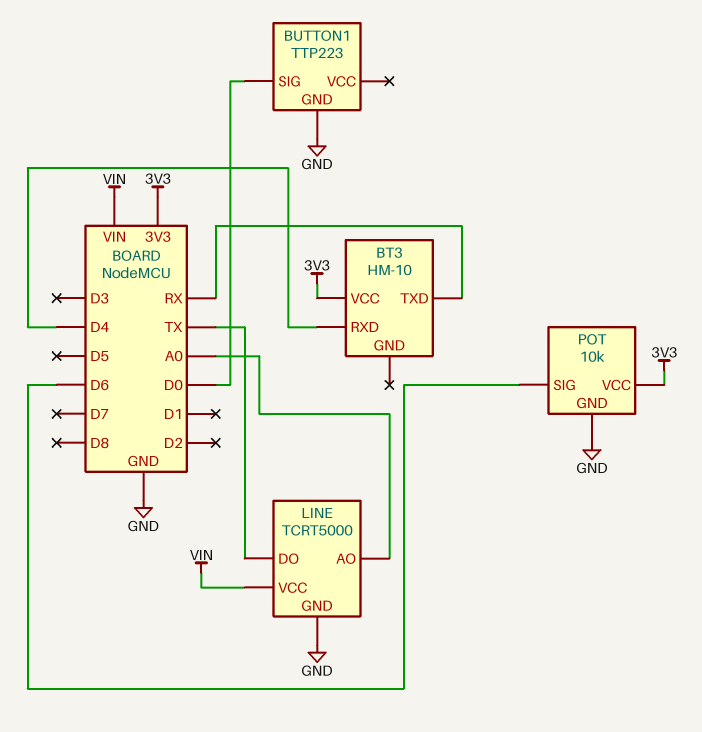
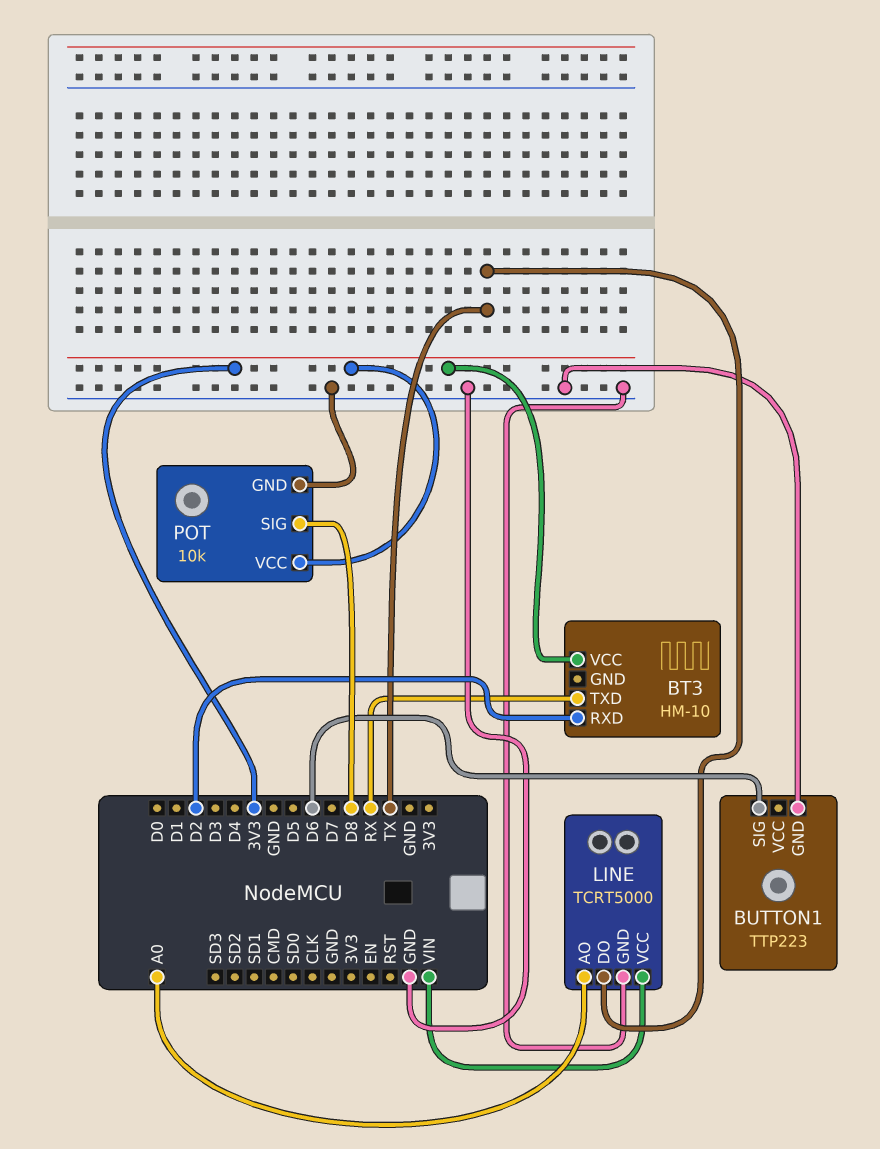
BT3 pin RXD: D4 -> D2
BUTTON1 pin SIG: D0 -> D6
POT pin SIG: D6 -> D8

